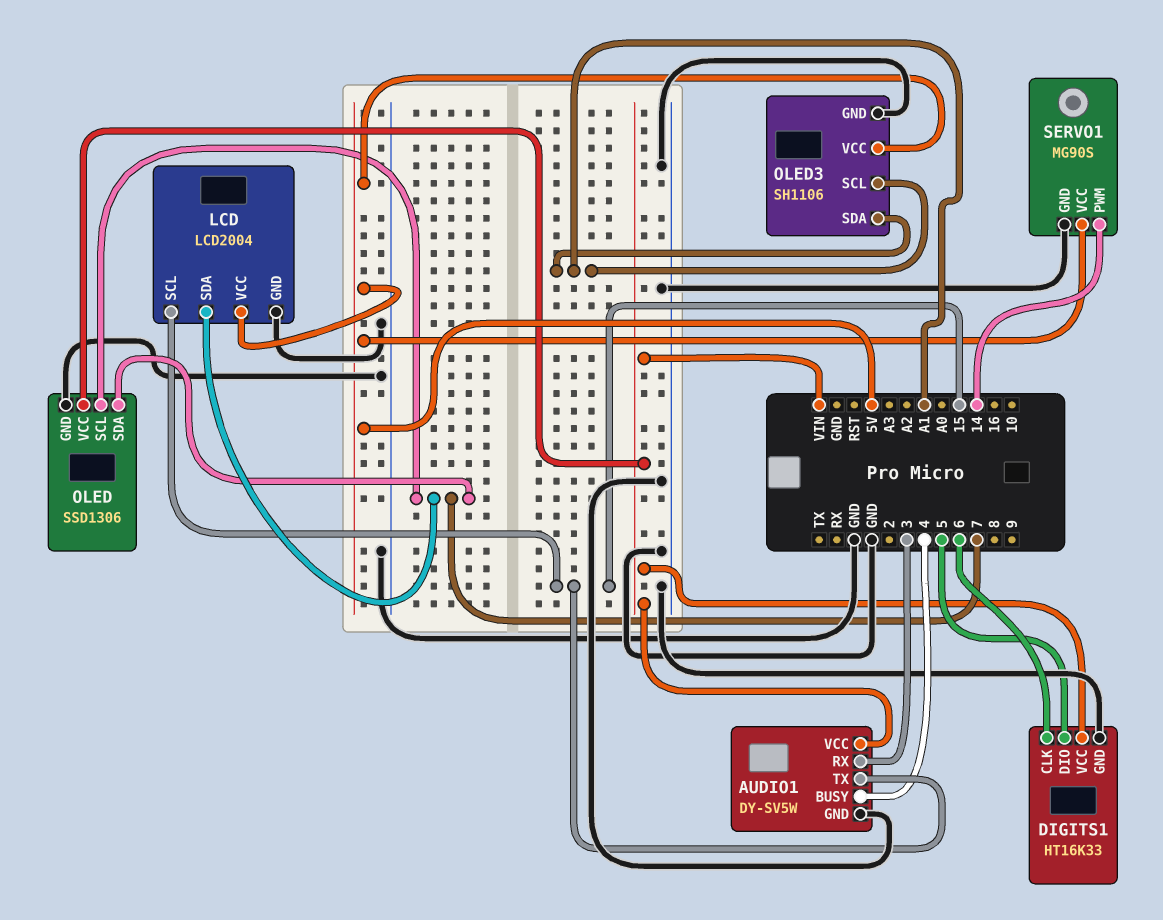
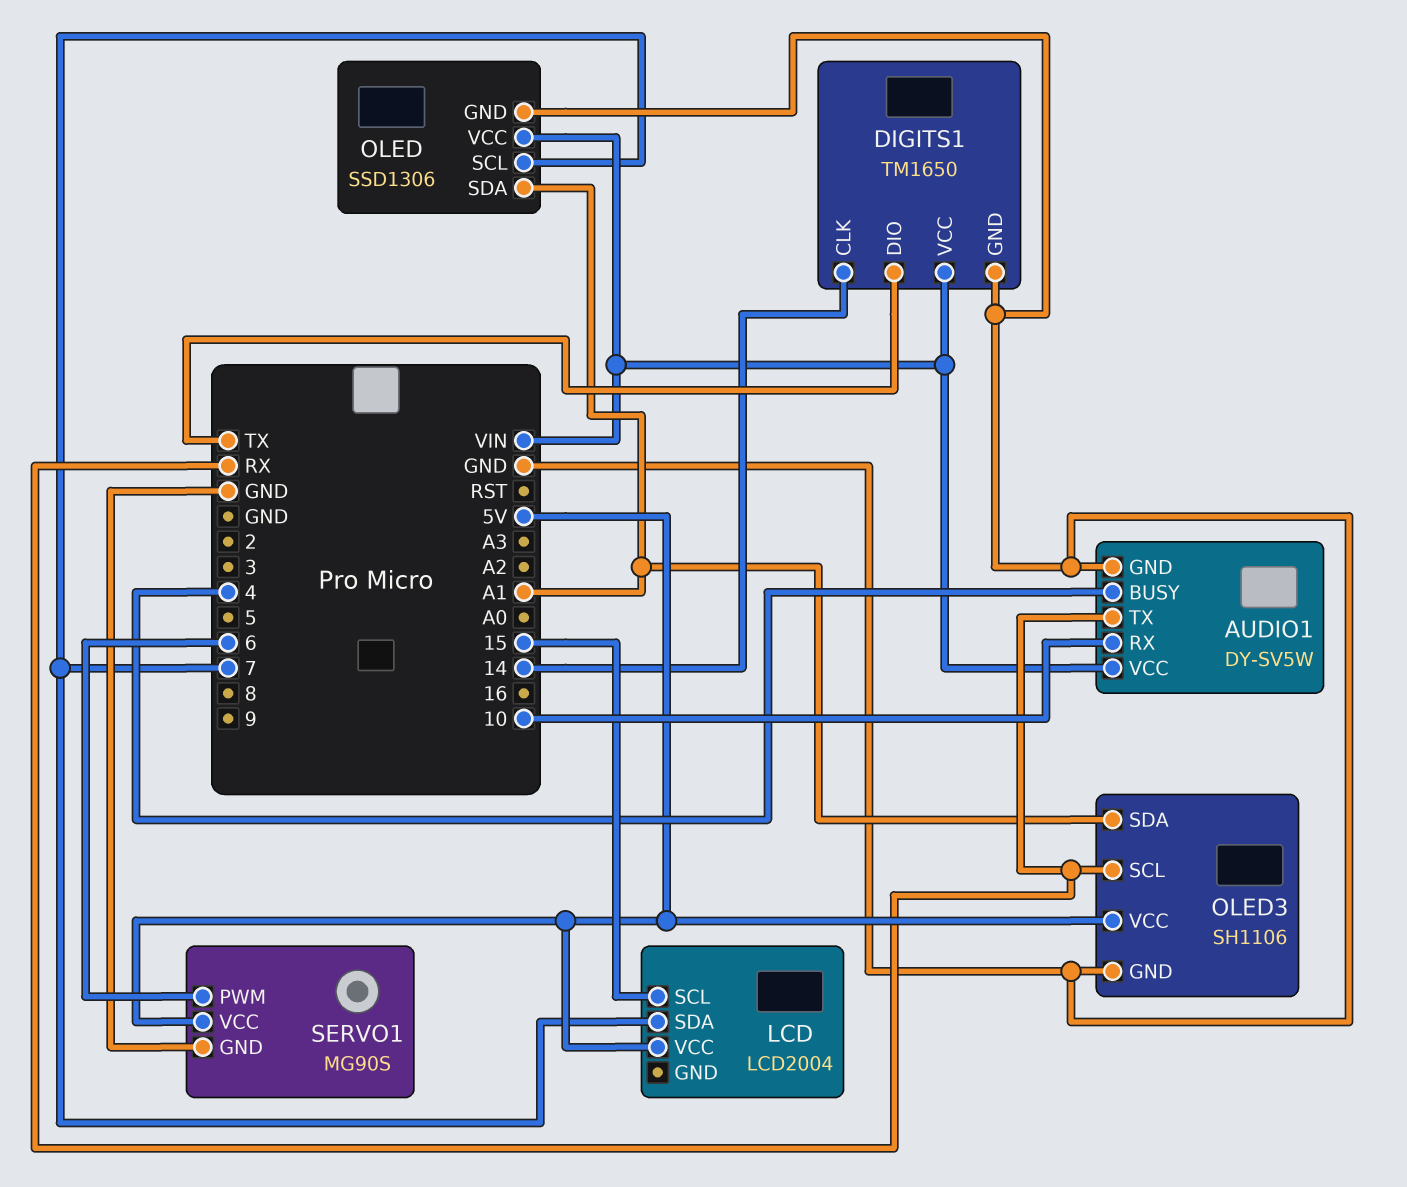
AUDIO1 pin RX: 3 -> 10
AUDIO1 pin TX: 15 -> RX
DIGITS1: HT16K33 -> TM1650
DIGITS1 pin CLK: 6 -> 14
DIGITS1 pin DIO: 5 -> TX
LCD pin GND: GND -> none
OLED pin SDA: 7 -> A1
OLED3 pin SCL: A1 -> RX
SERVO1 pin PWM: 14 -> 6

